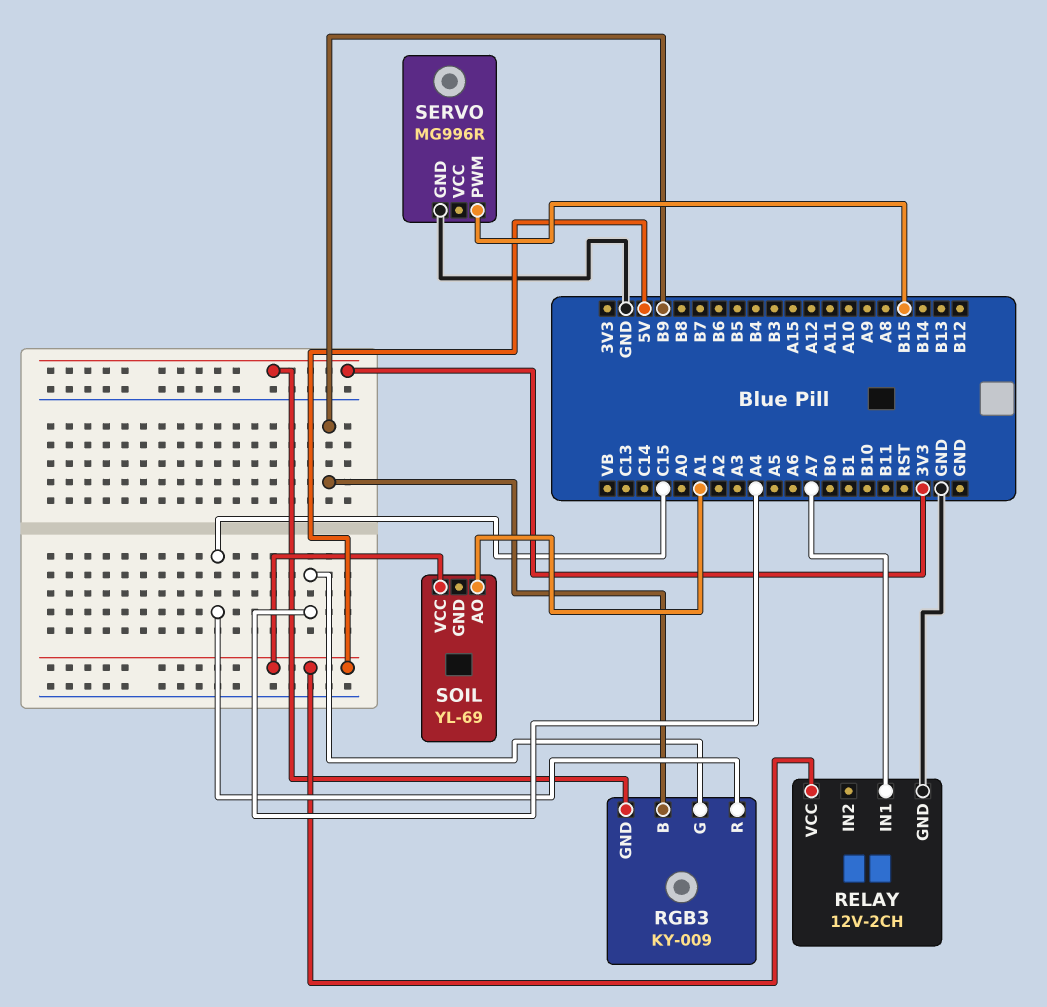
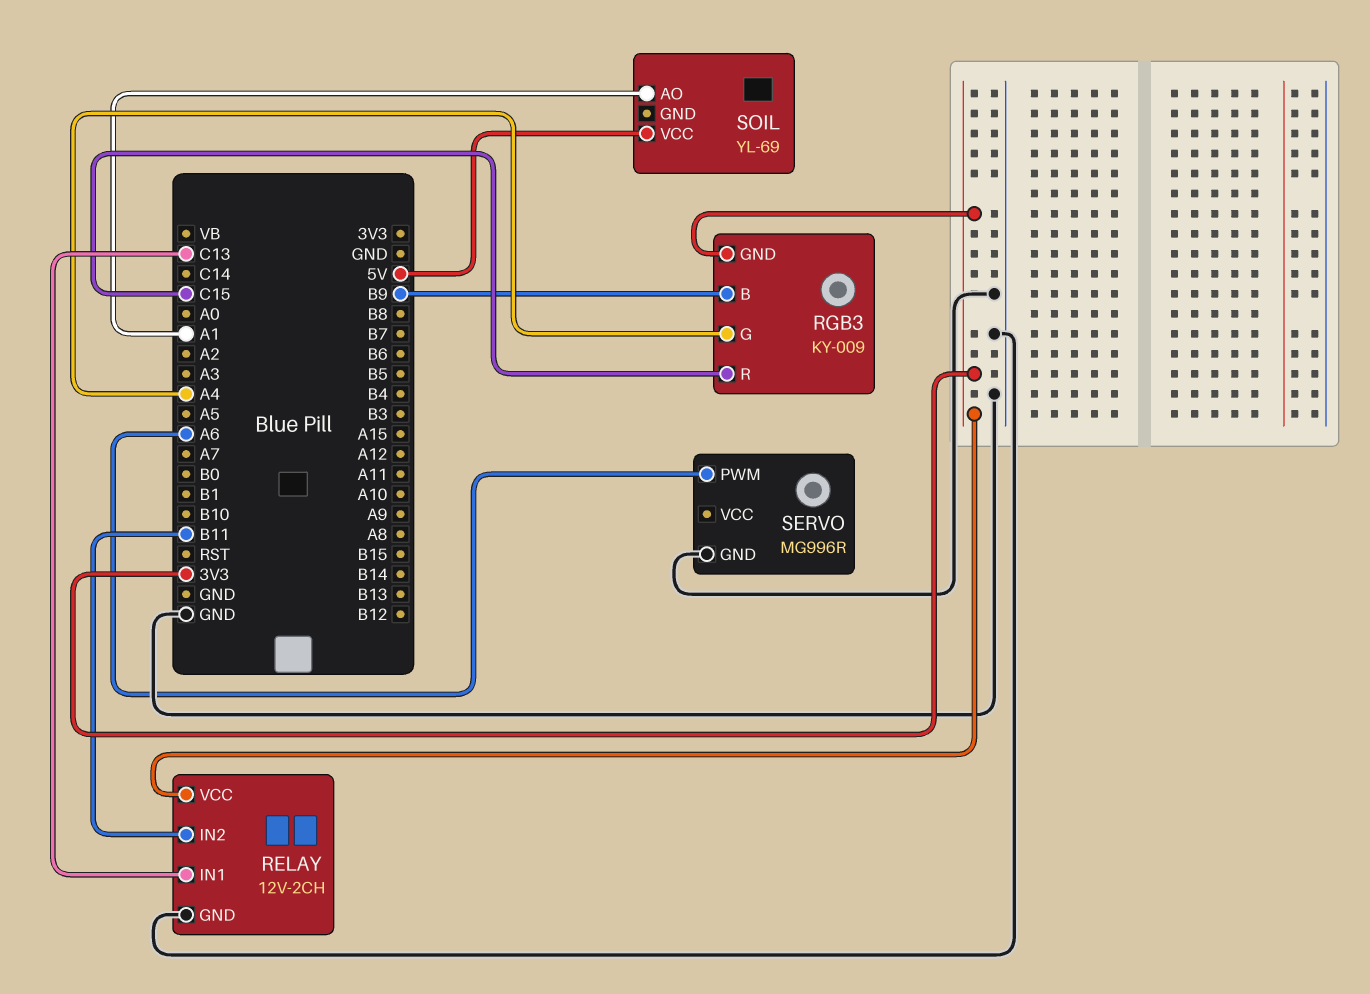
RELAY pin IN1: A7 -> C13
RELAY pin IN2: none -> B11
RELAY pin VCC: 5V -> 3V3
SERVO pin PWM: B15 -> A6

